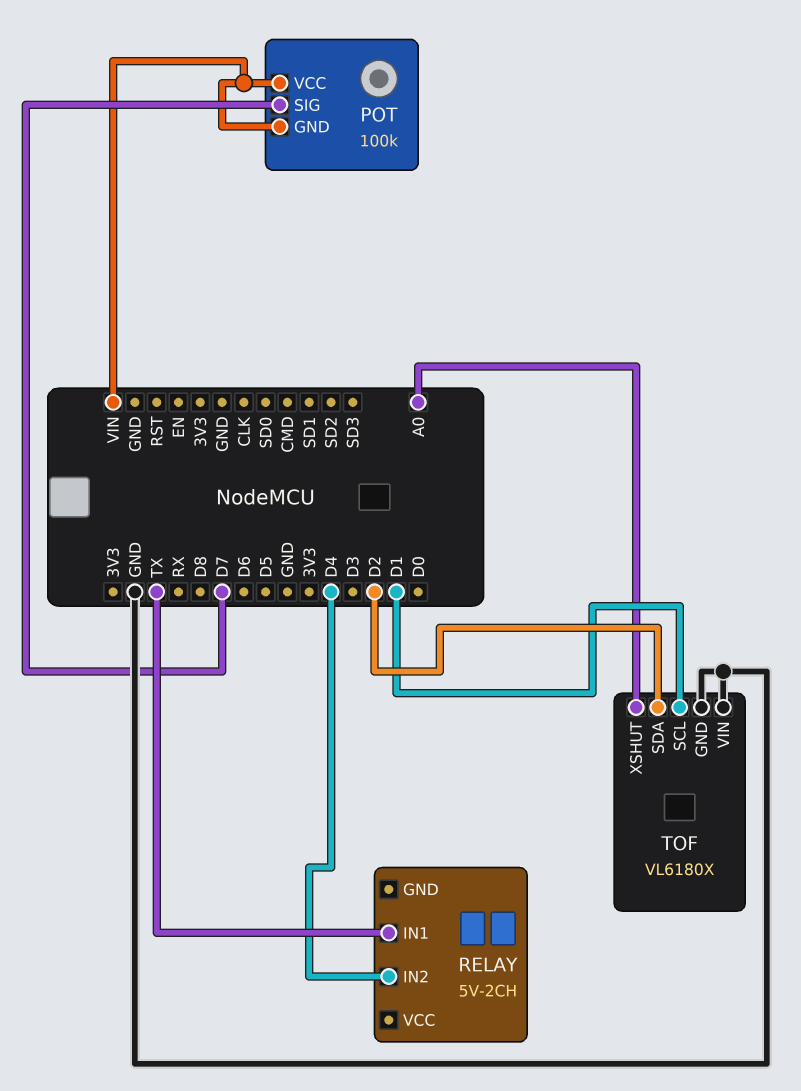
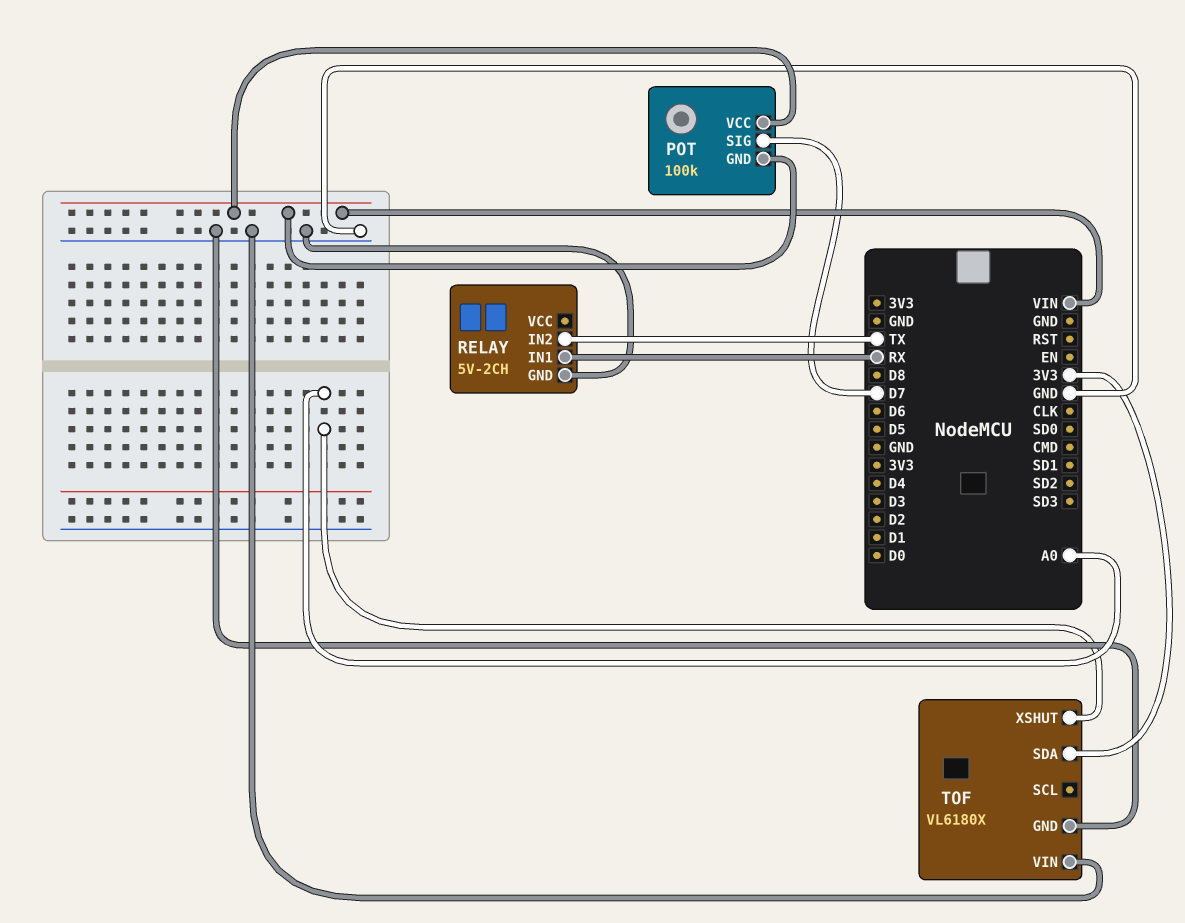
RELAY pin GND: none -> GND
RELAY pin IN1: TX -> RX
RELAY pin IN2: D4 -> TX
TOF pin SCL: D1 -> none
TOF pin SDA: D2 -> 3V3

